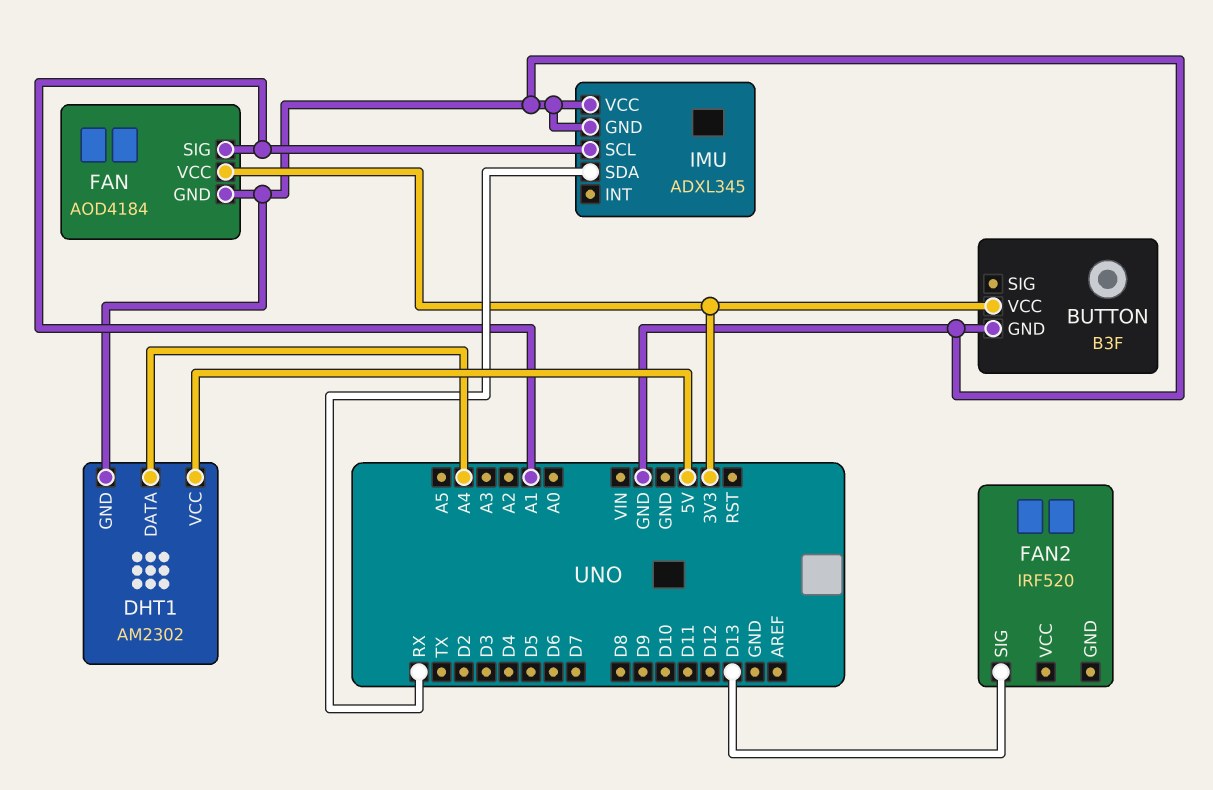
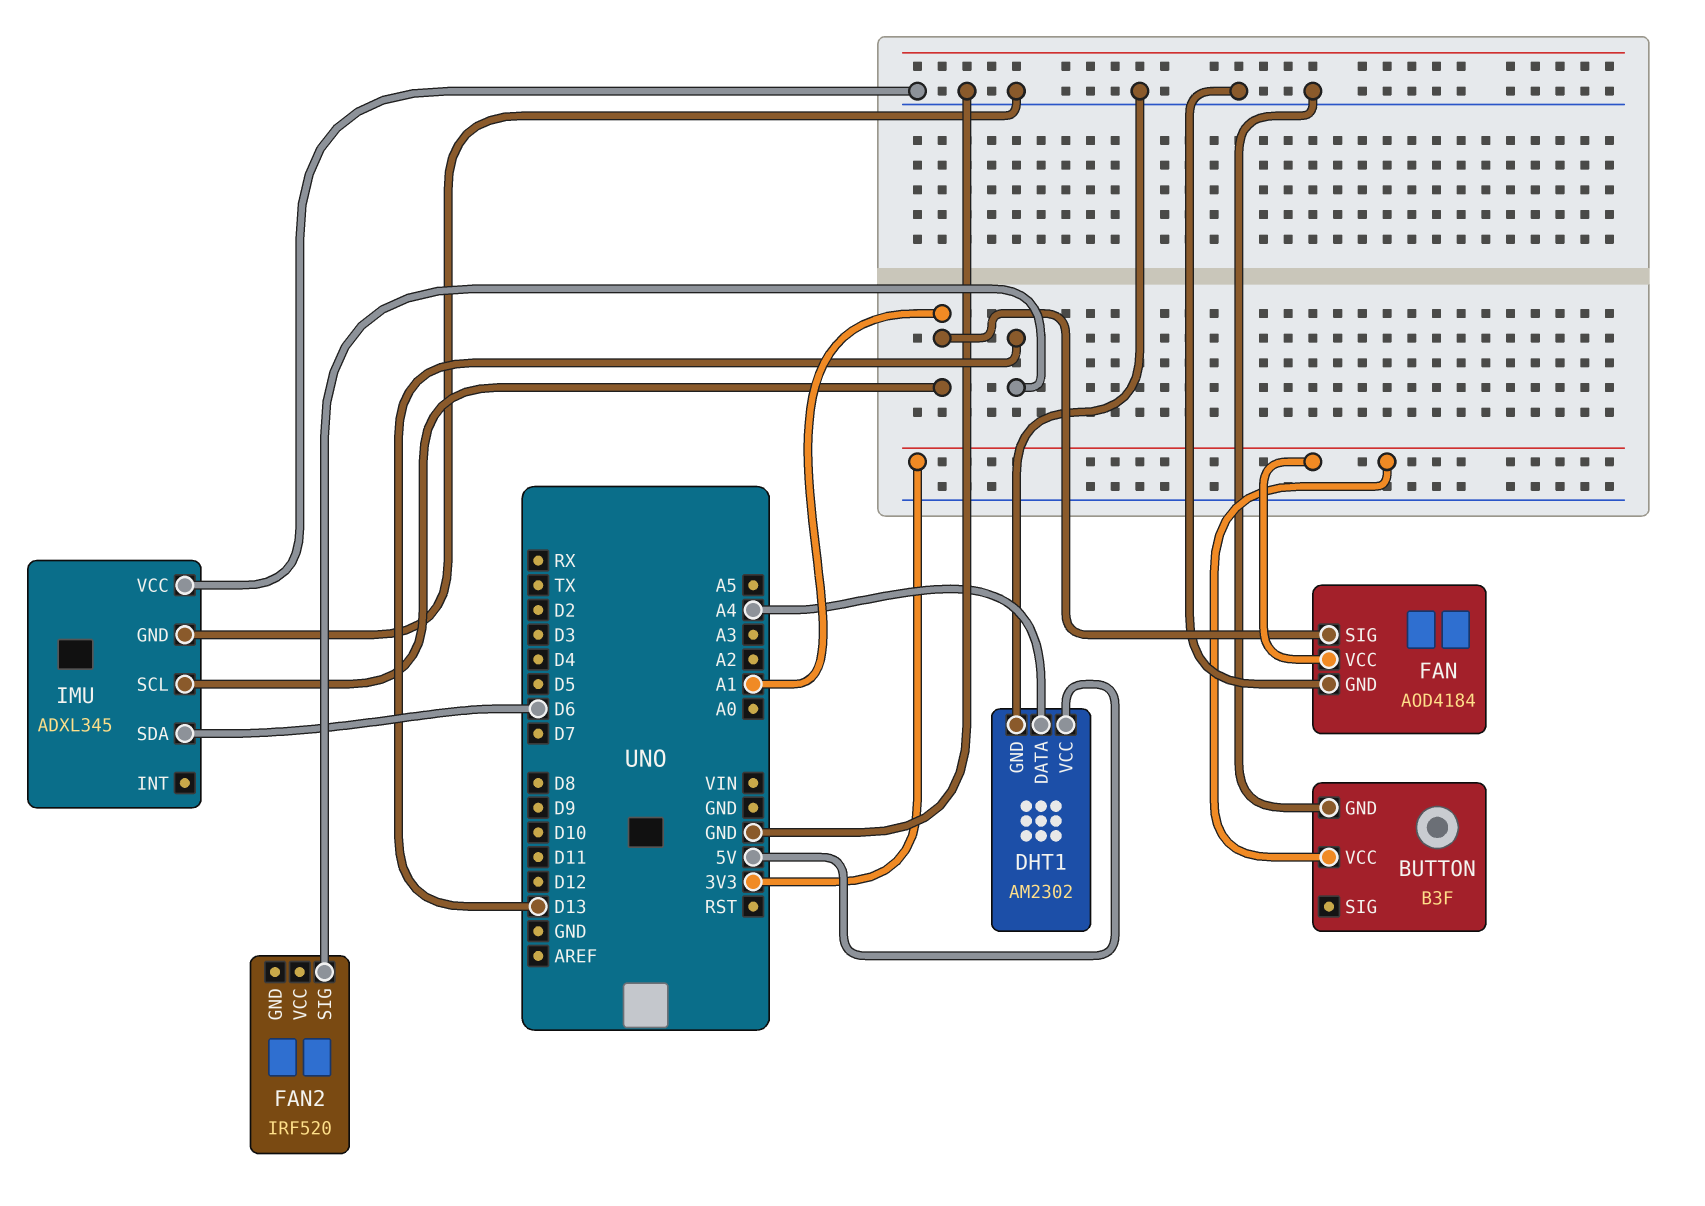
IMU pin SDA: RX -> D6

